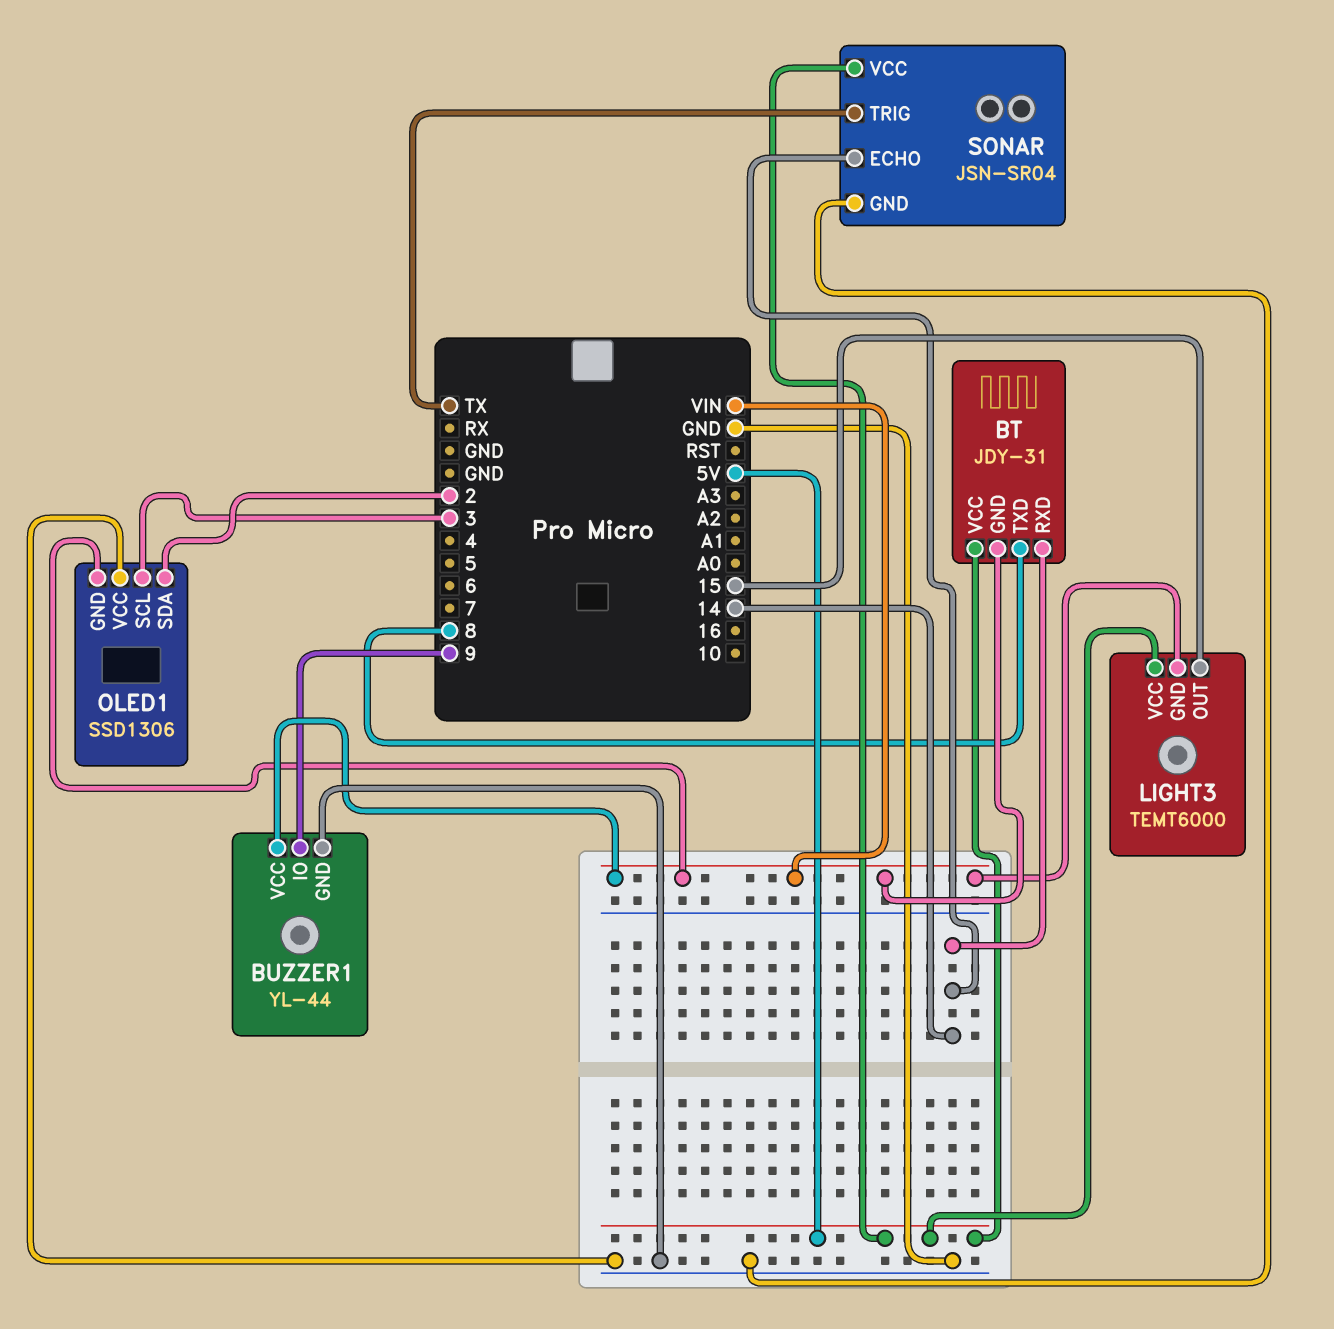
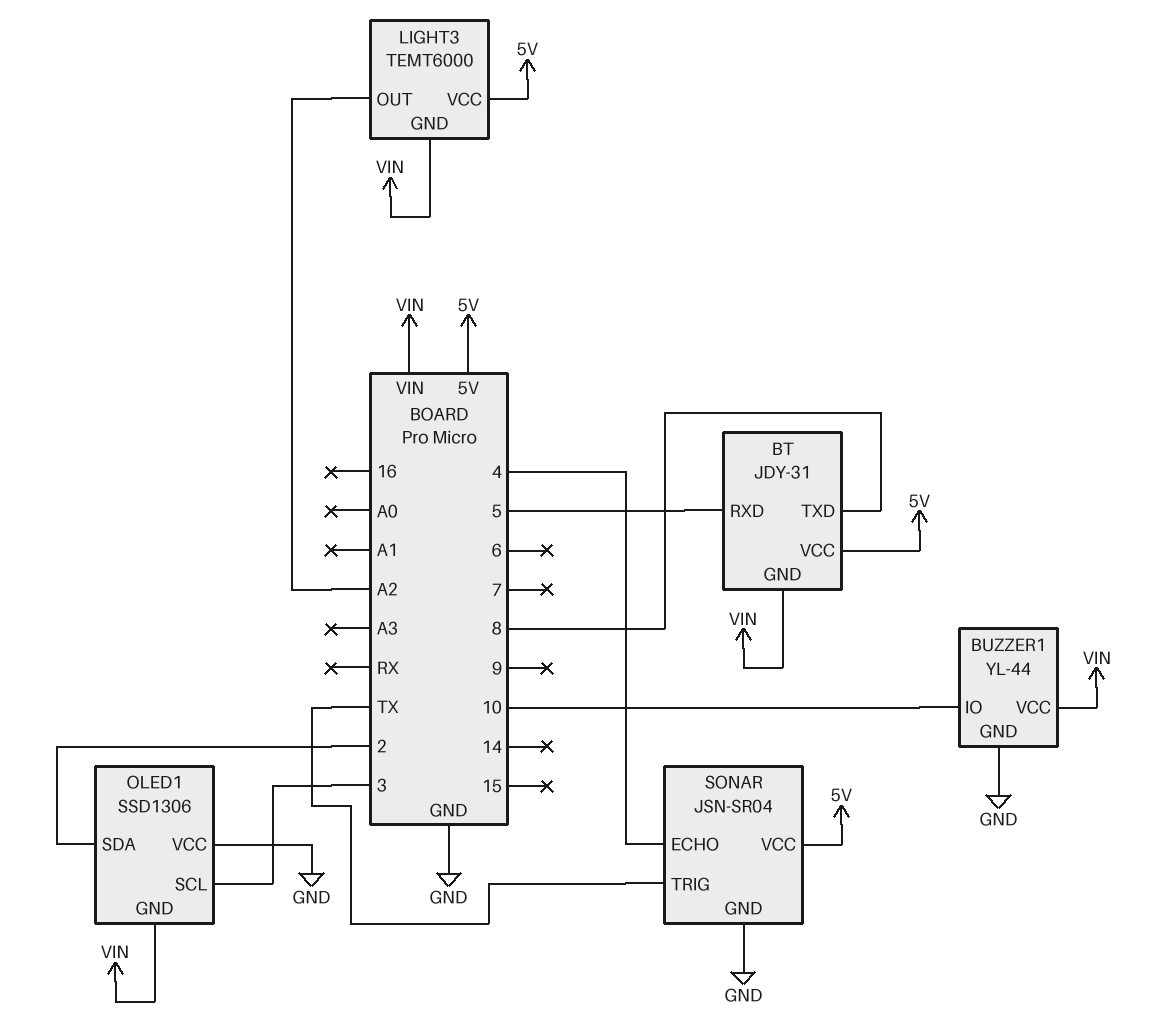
BT pin RXD: 14 -> 5
BUZZER1 pin IO: 9 -> 10
LIGHT3 pin OUT: 15 -> A2
SONAR pin ECHO: 14 -> 4

